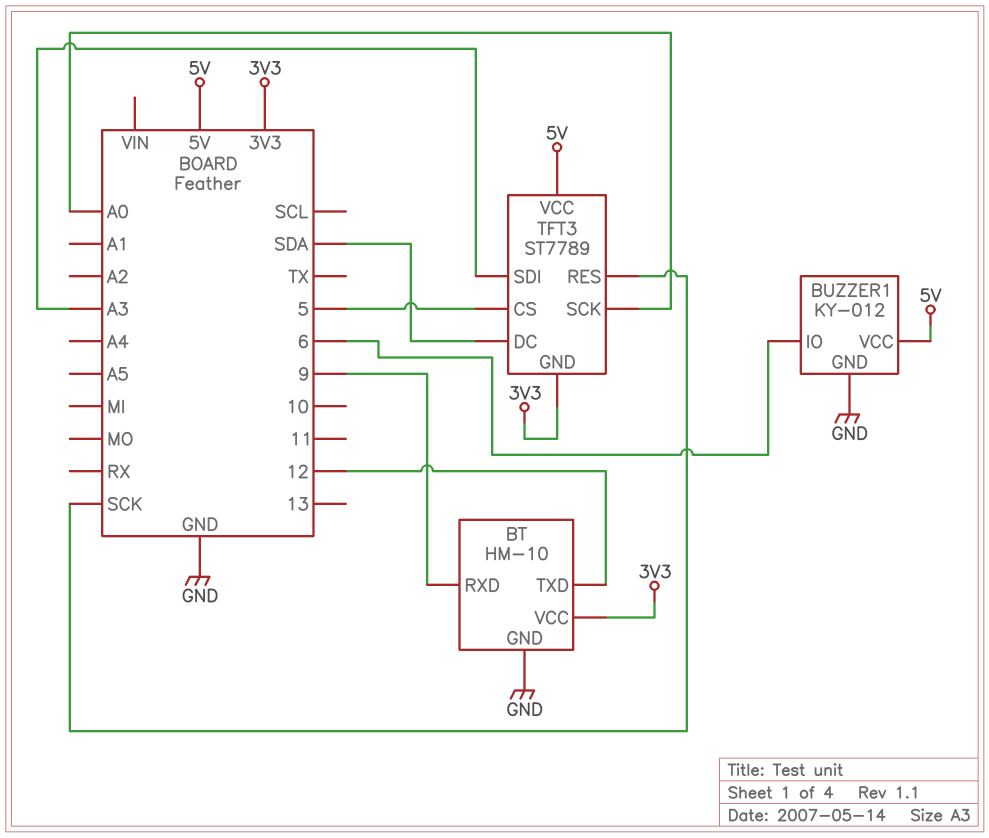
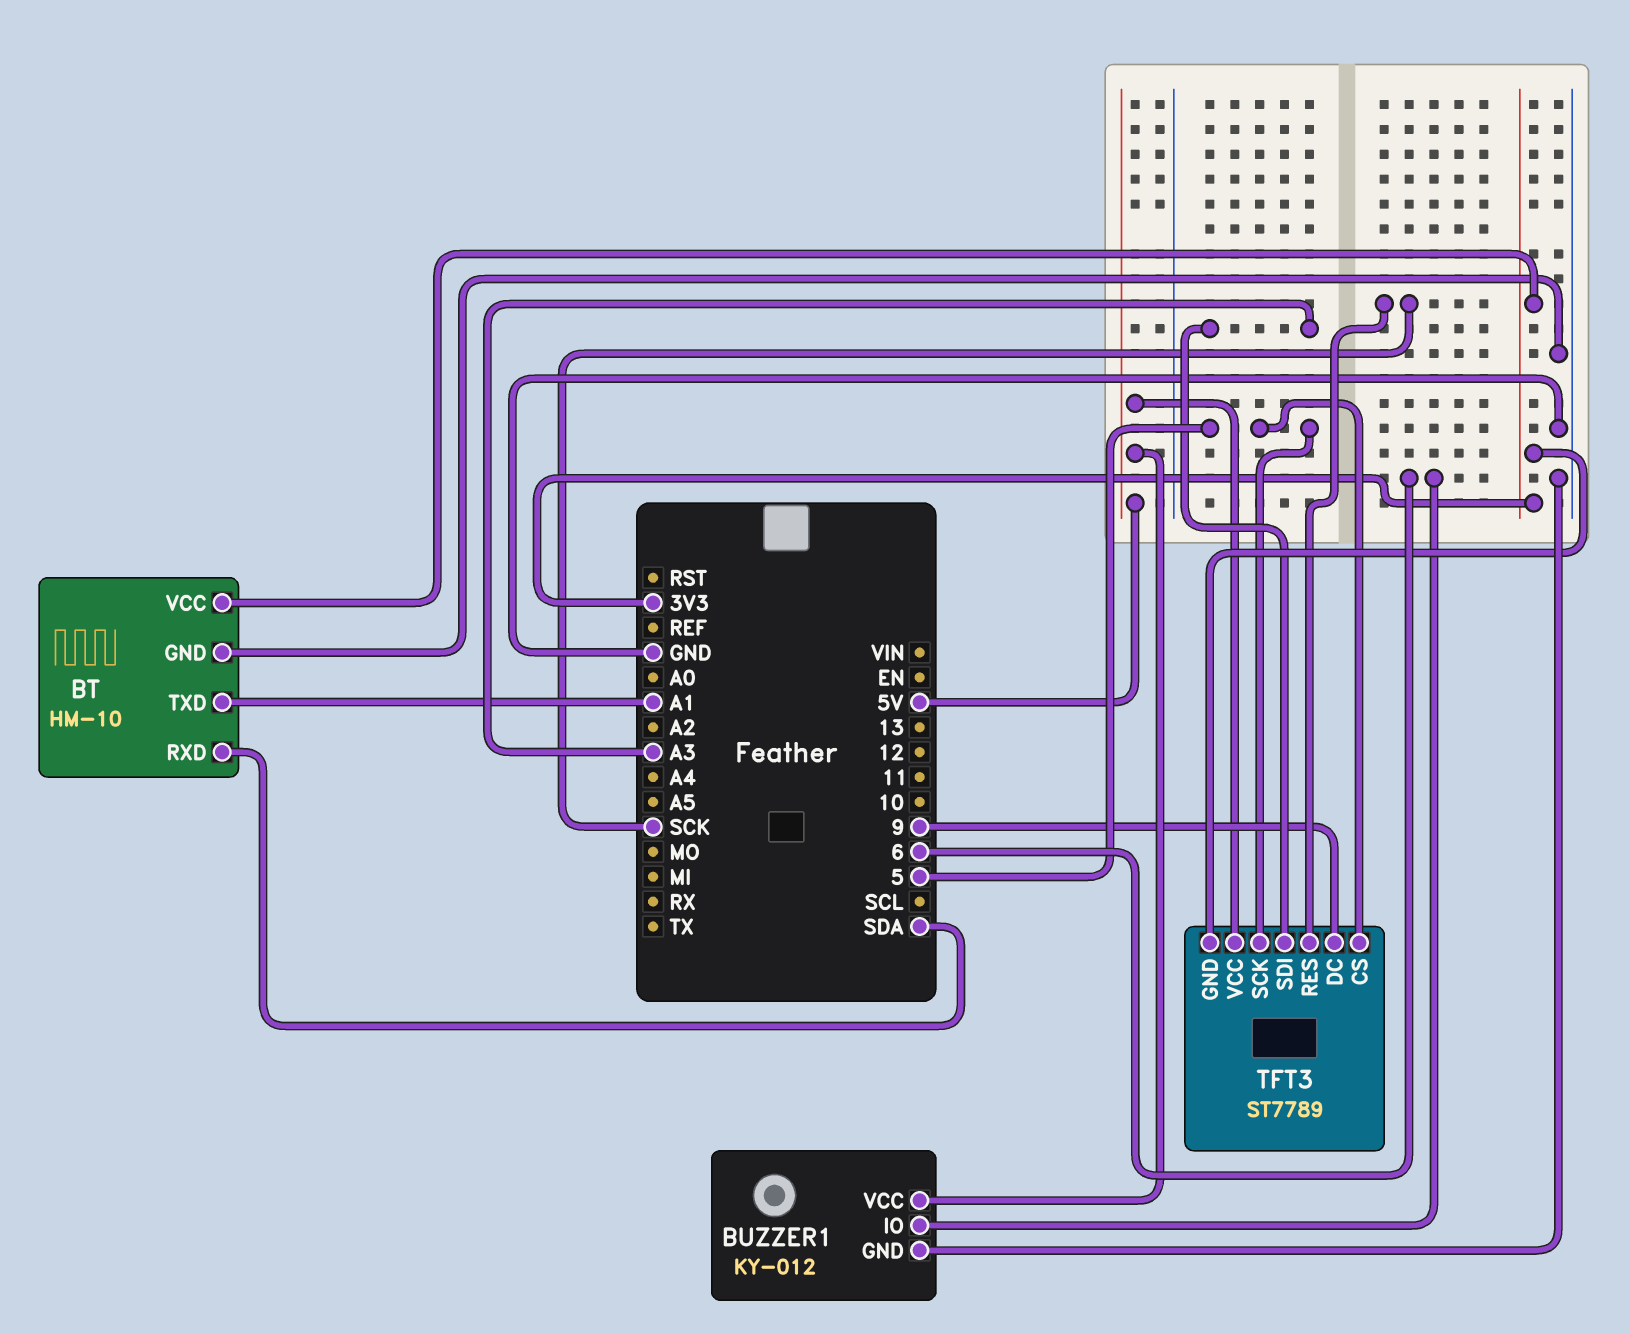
BT pin RXD: 9 -> SDA
BT pin TXD: 12 -> A1
TFT3 pin DC: SDA -> 9
TFT3 pin SCK: A0 -> 5

